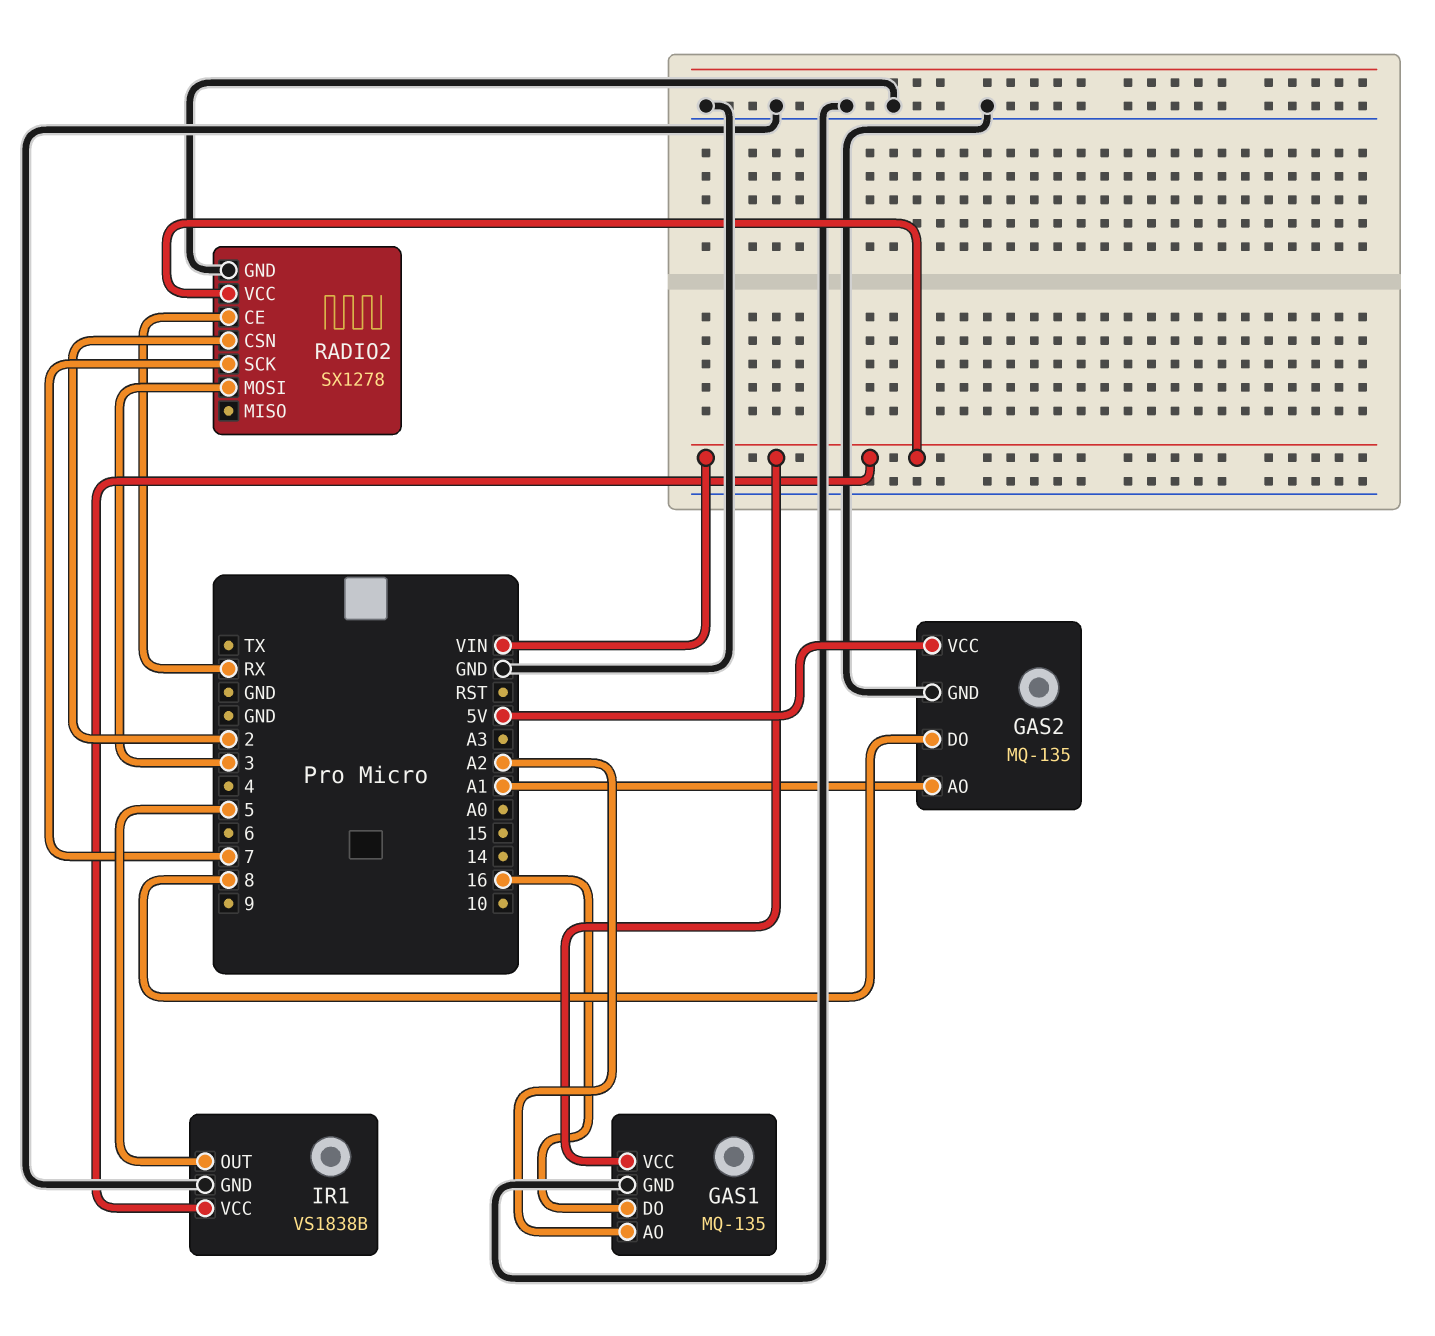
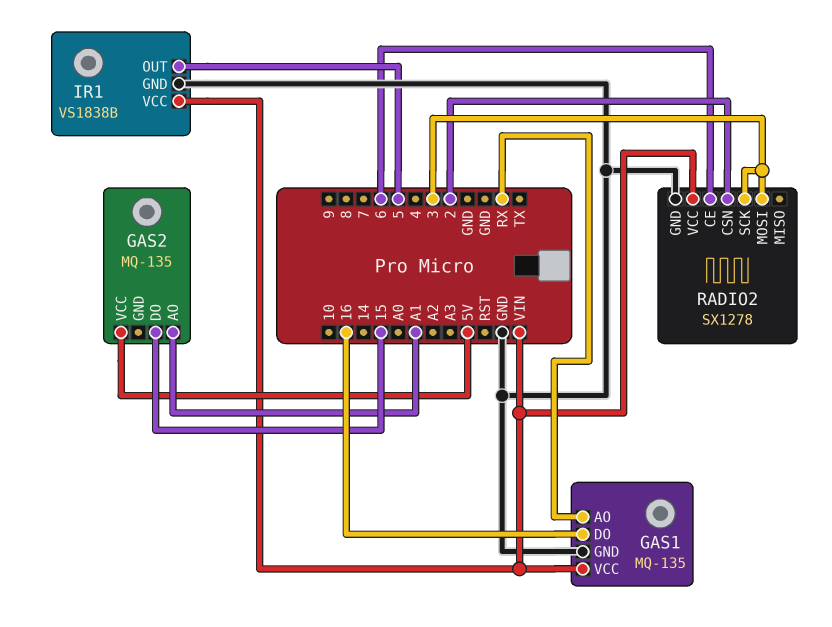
GAS1 pin AO: A2 -> RX
GAS2 pin DO: 8 -> 15
GAS2 pin GND: GND -> none
RADIO2 pin CE: RX -> 6
RADIO2 pin SCK: 7 -> 3

